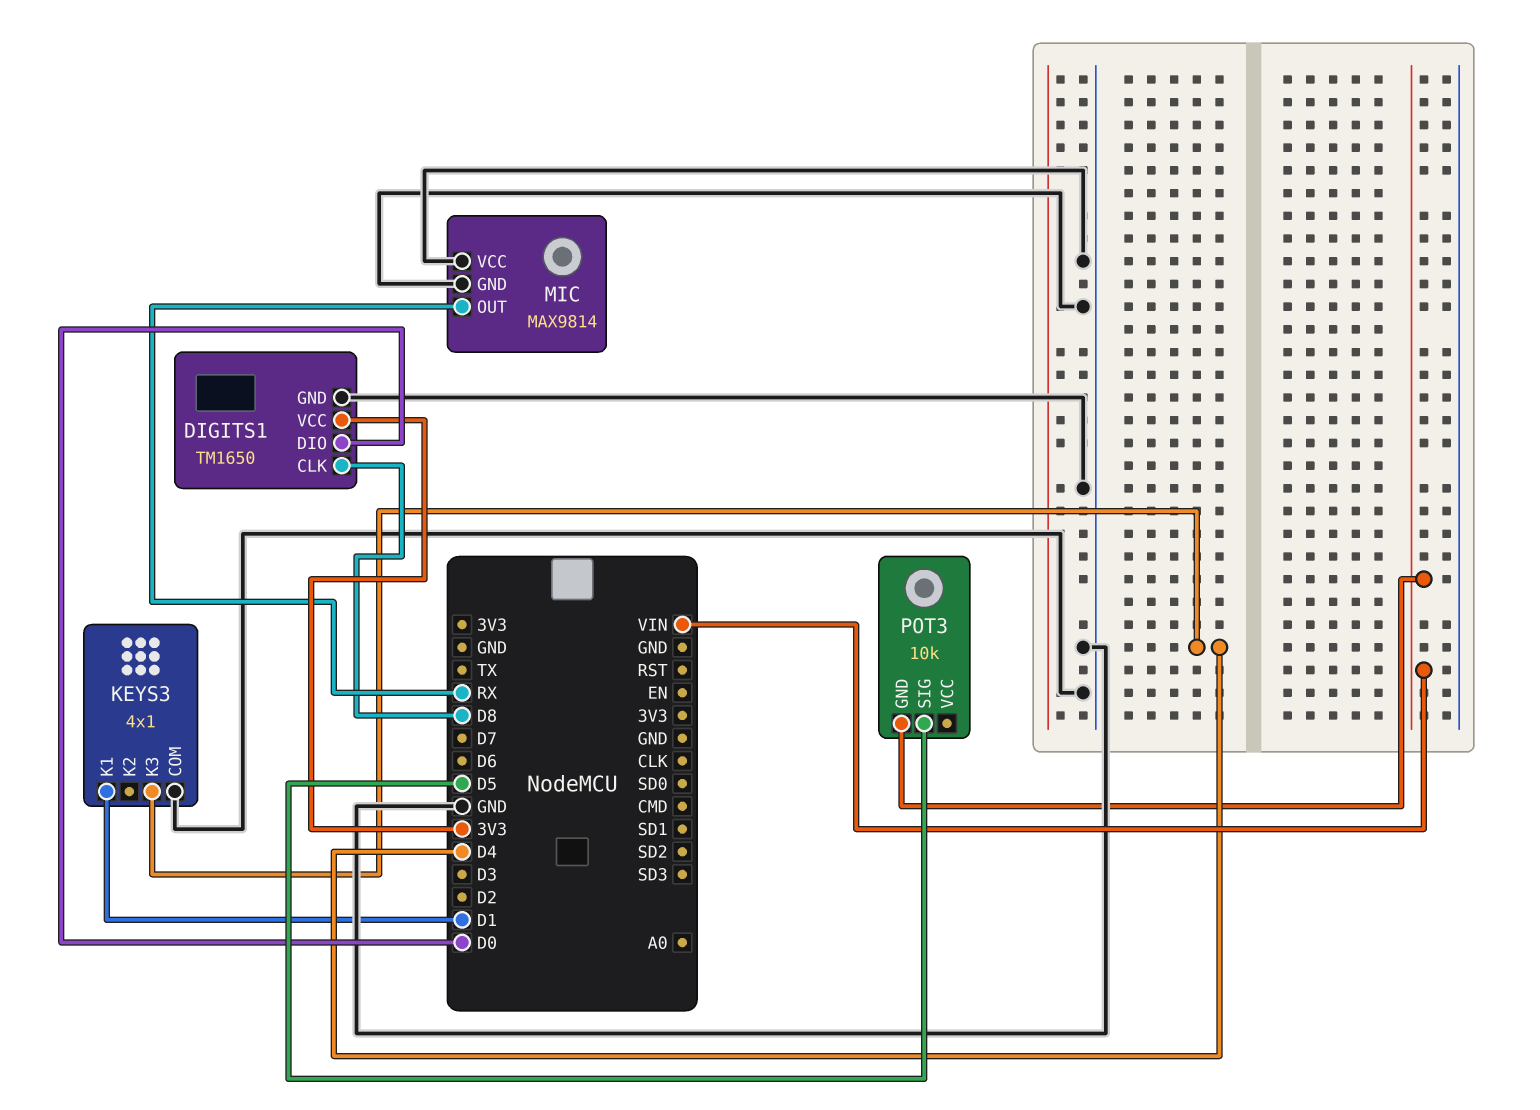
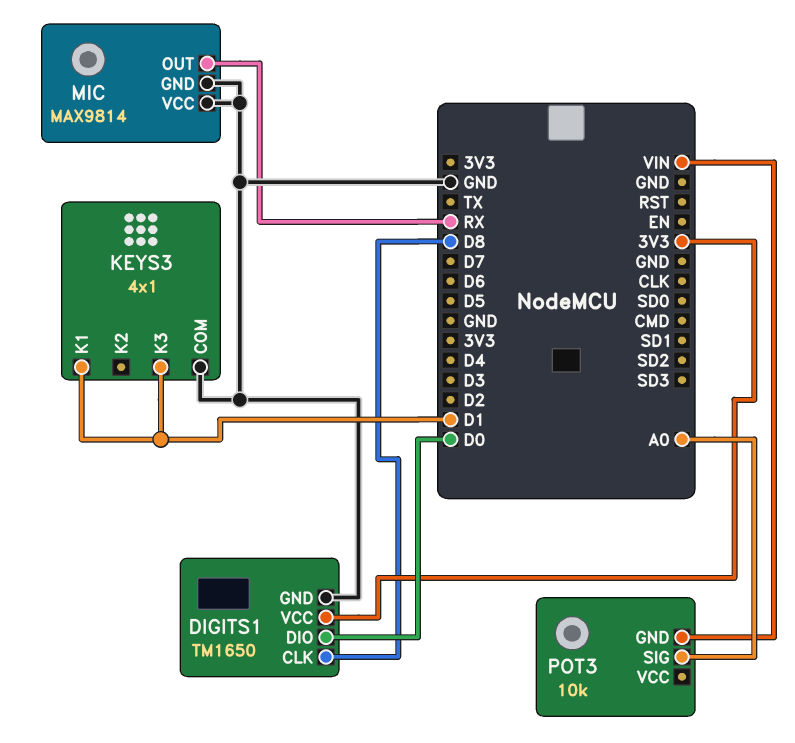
KEYS3 pin K3: D4 -> D1
POT3 pin SIG: D5 -> A0

